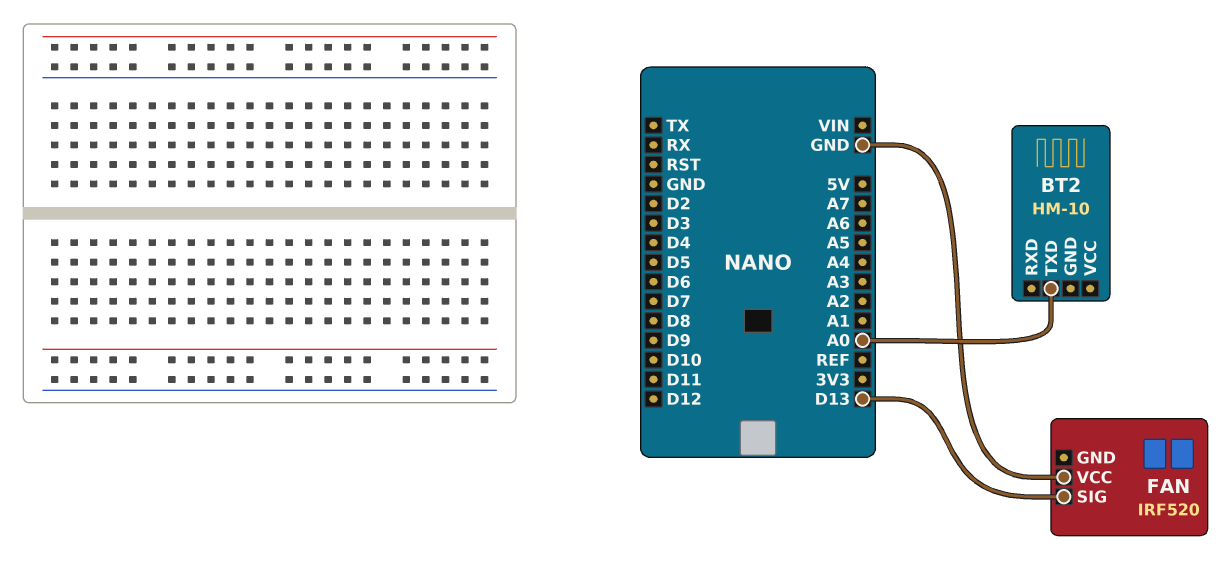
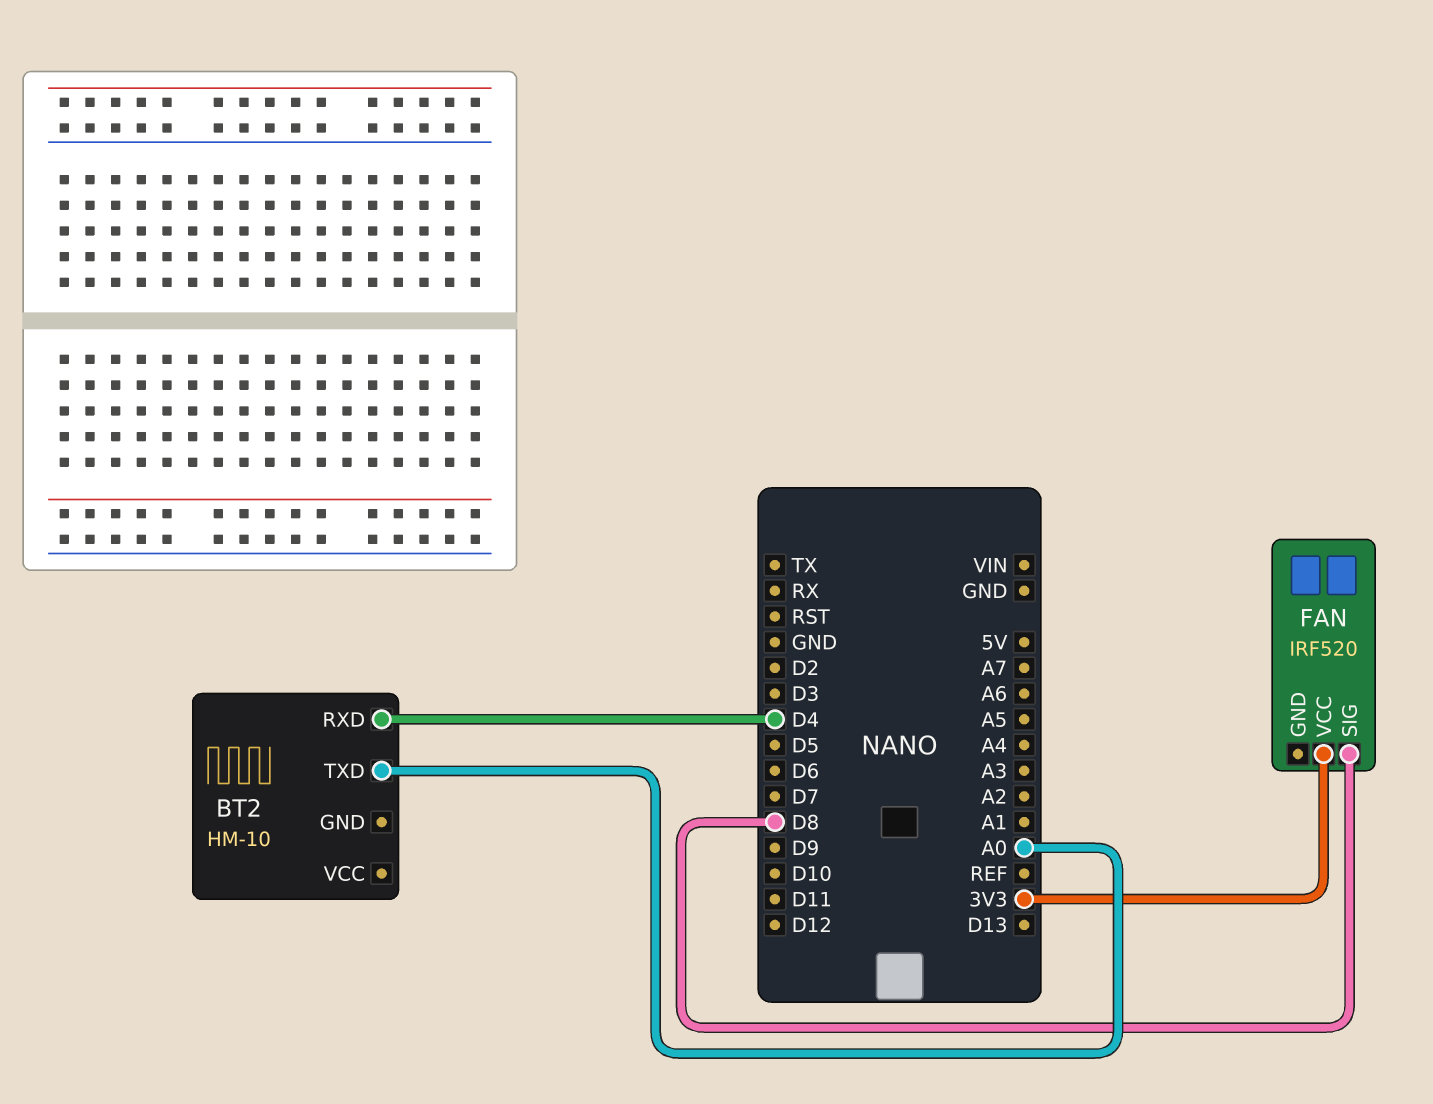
BT2 pin RXD: none -> D4
FAN pin SIG: D13 -> D8
FAN pin VCC: GND -> 3V3

